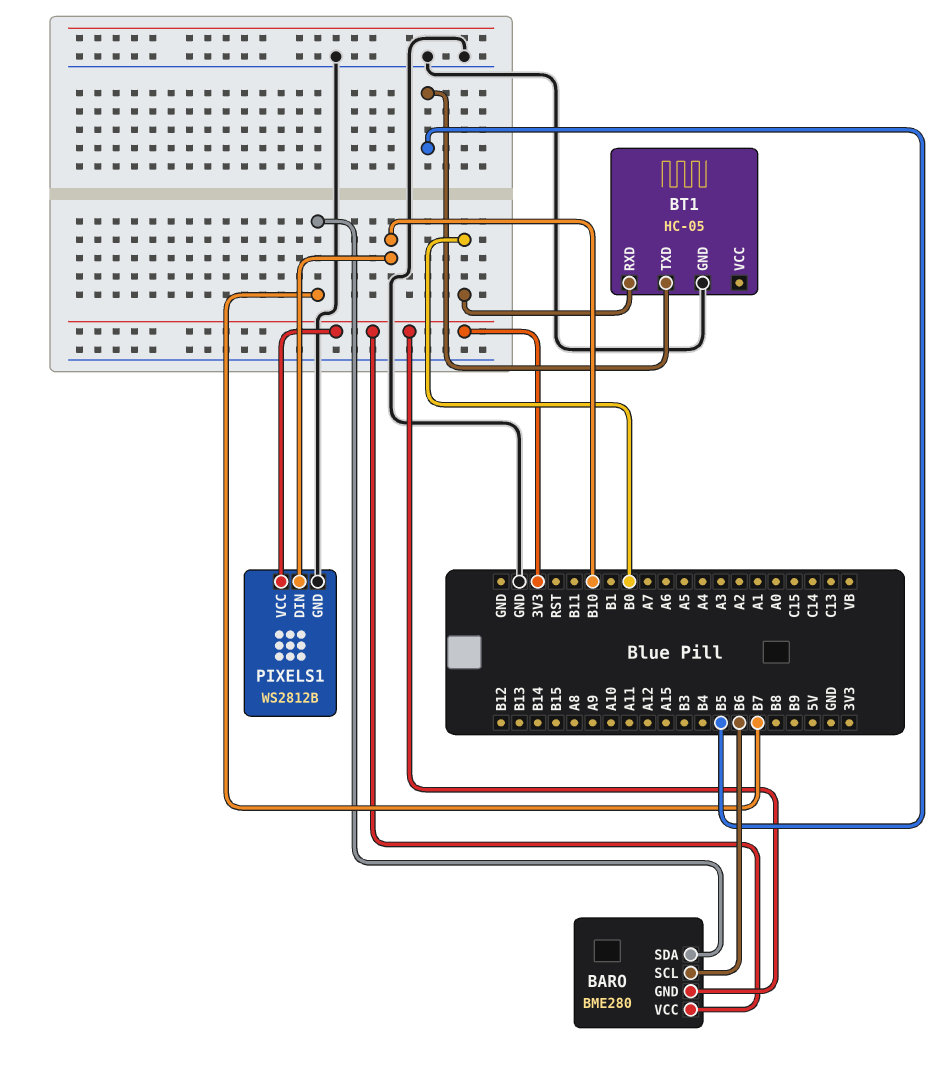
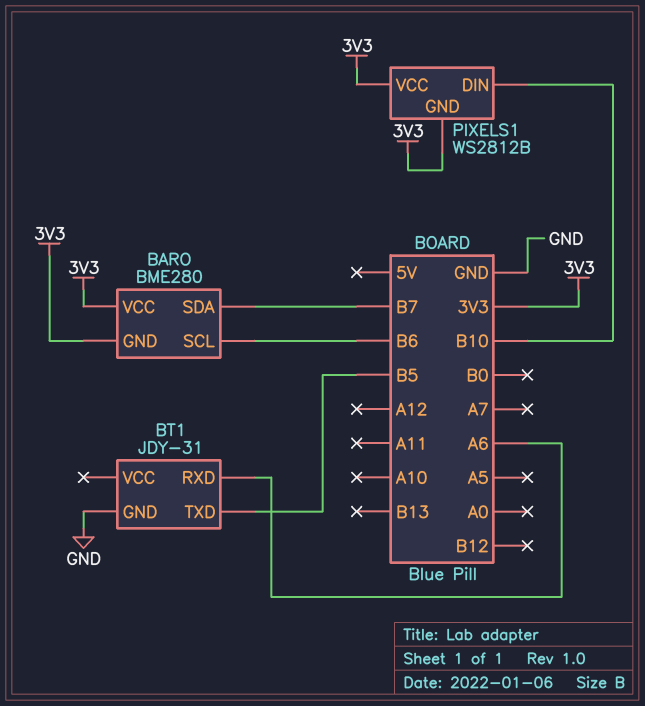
BT1: HC-05 -> JDY-31
BT1 pin RXD: B0 -> A6
PIXELS1 pin GND: GND -> 3V3

